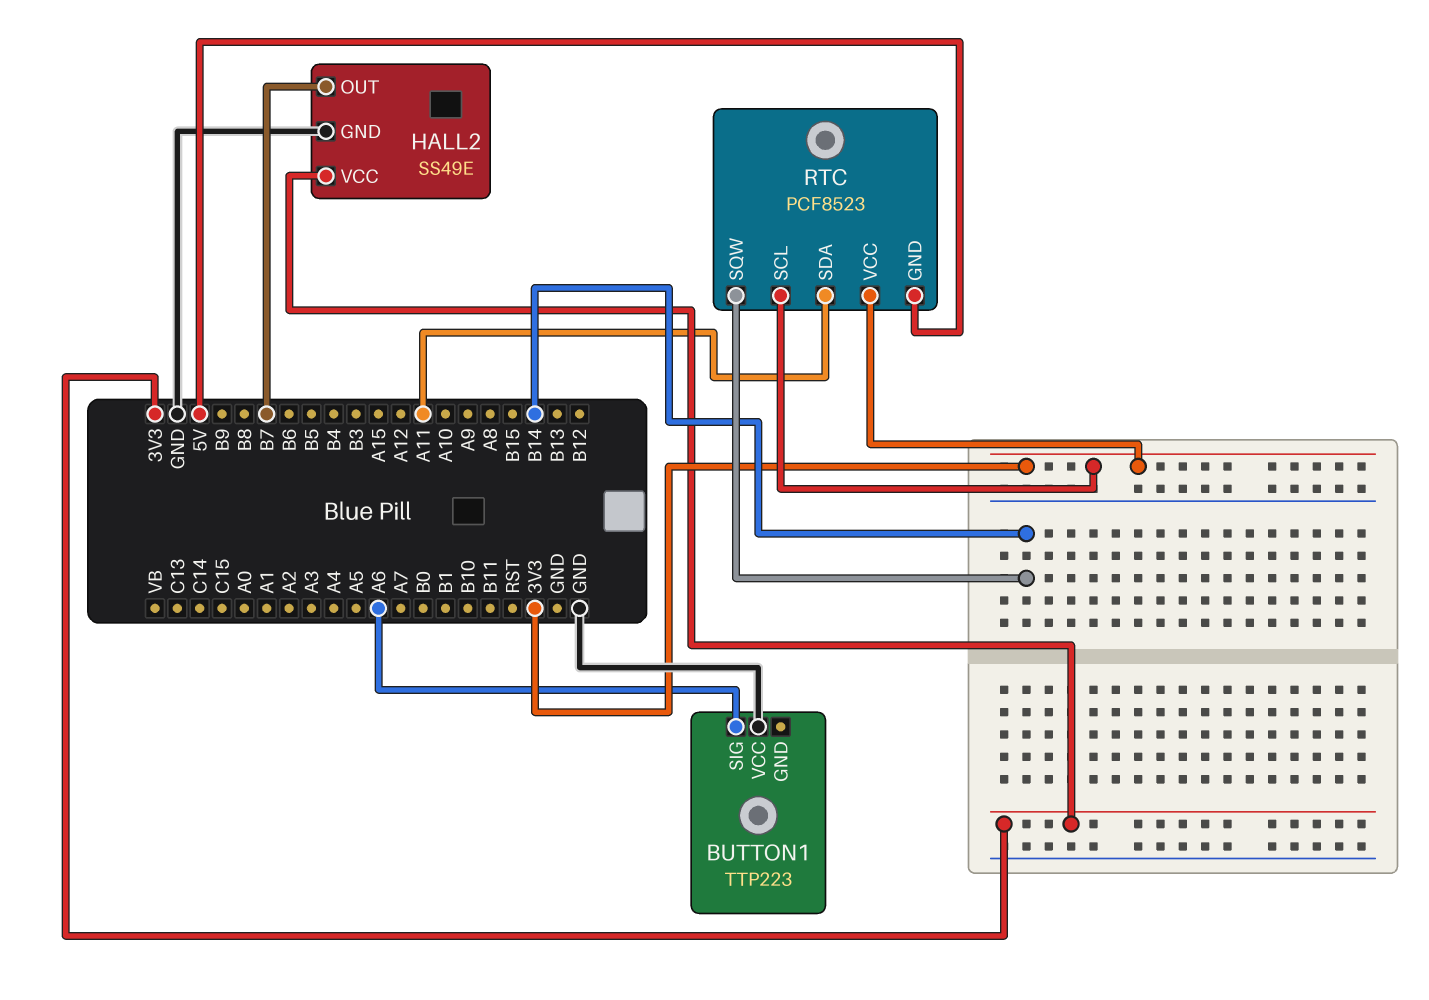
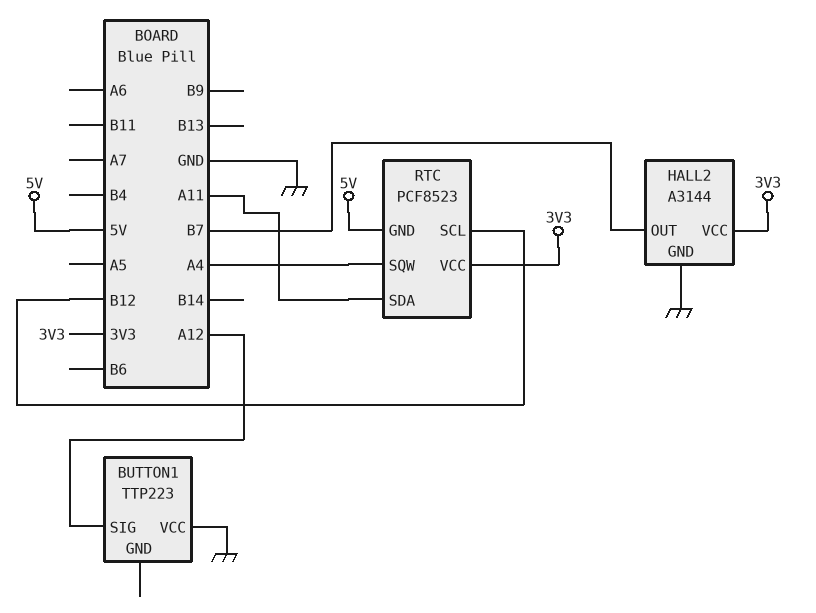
BUTTON1 pin SIG: A6 -> A12
HALL2: SS49E -> A3144
RTC pin SCL: 3V3 -> B12
RTC pin SQW: B14 -> A4

